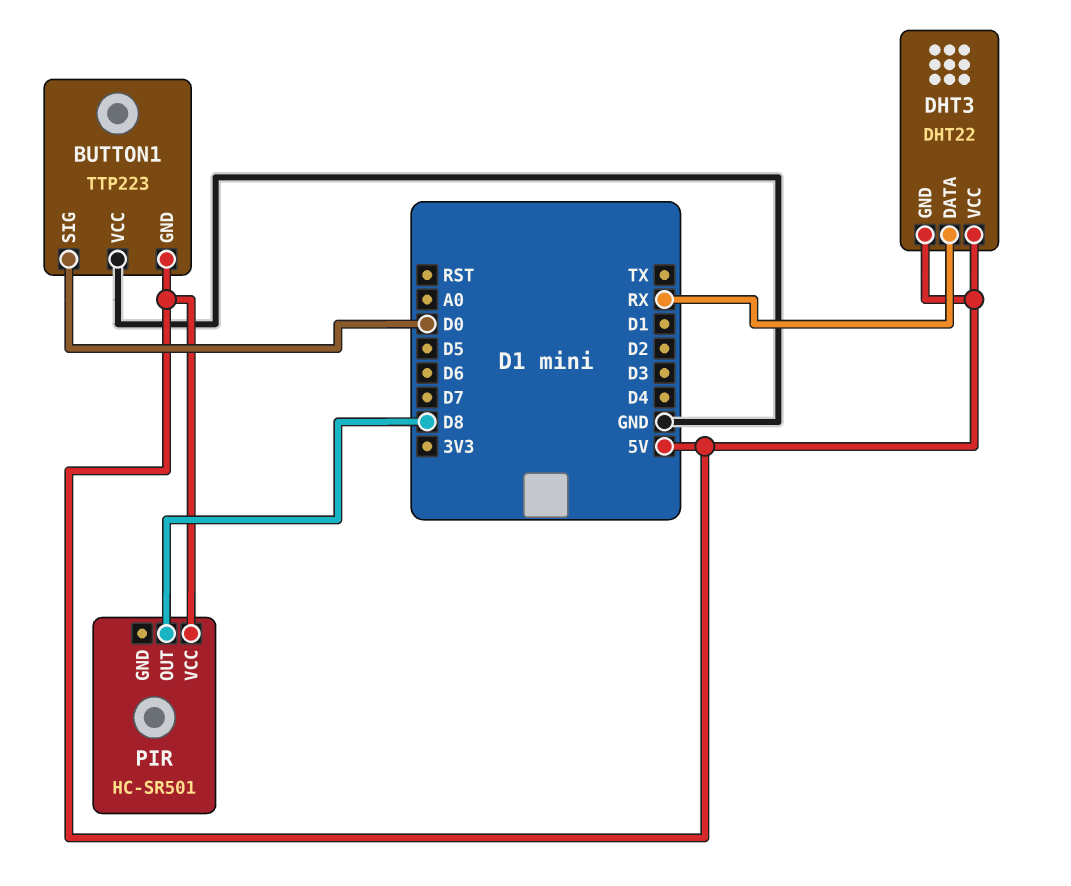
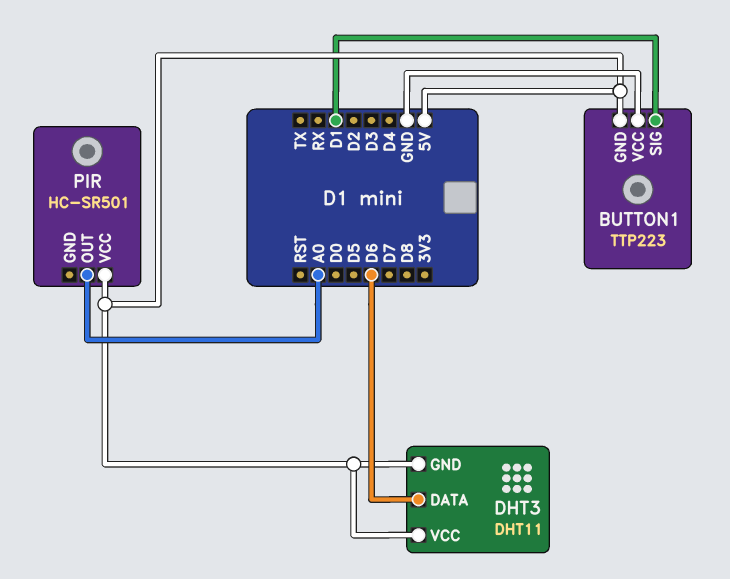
BUTTON1 pin SIG: D0 -> D1
DHT3: DHT22 -> DHT11
DHT3 pin DATA: RX -> D6
PIR pin OUT: D8 -> A0

